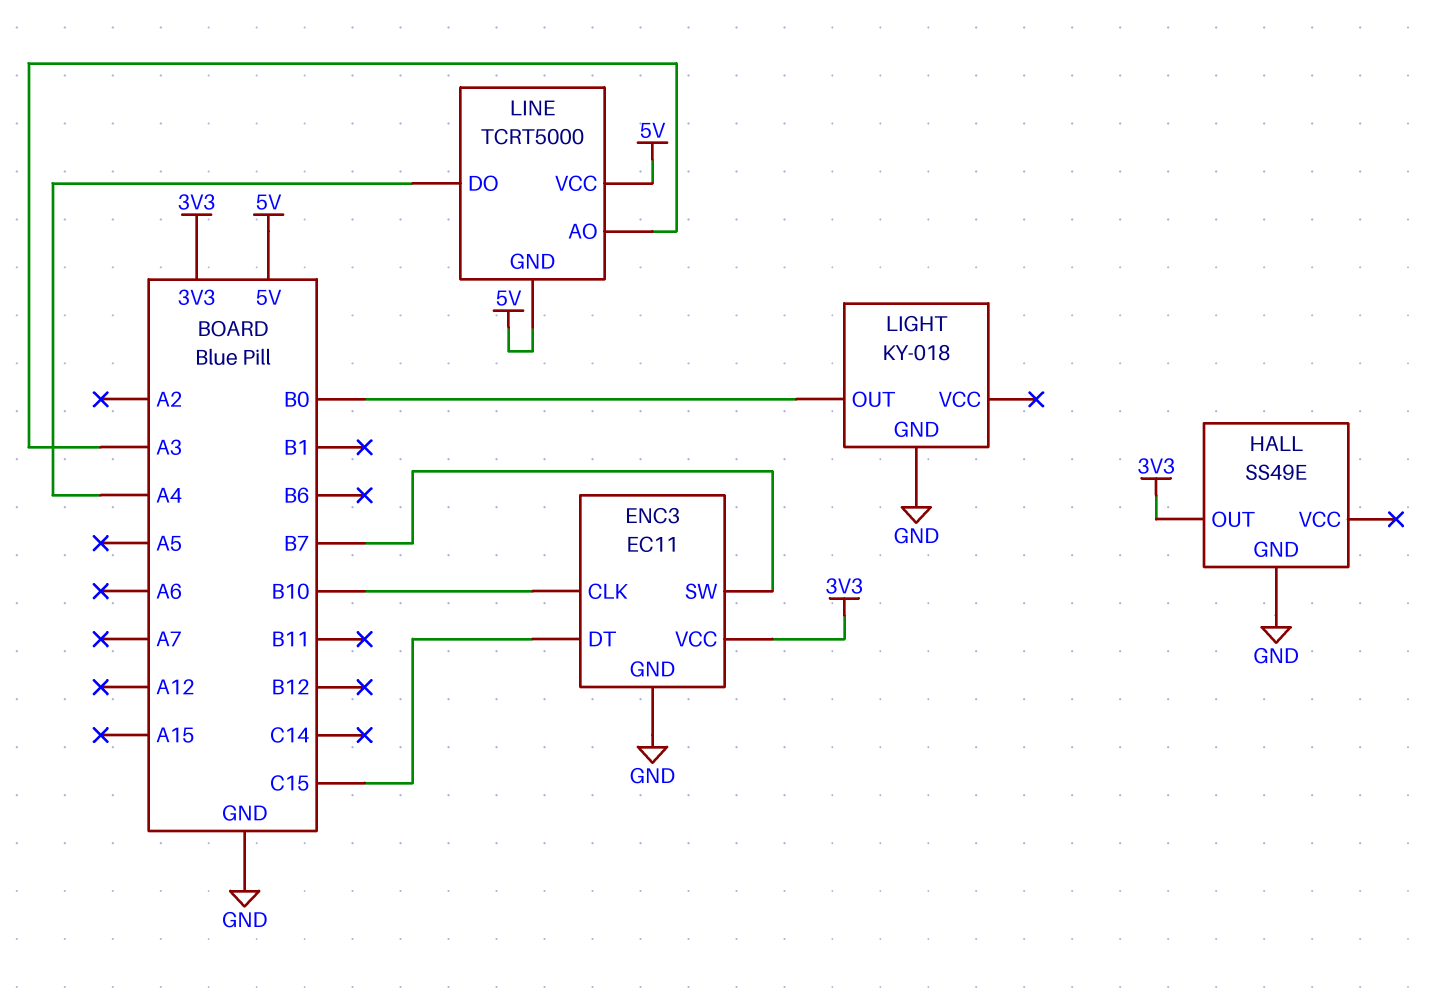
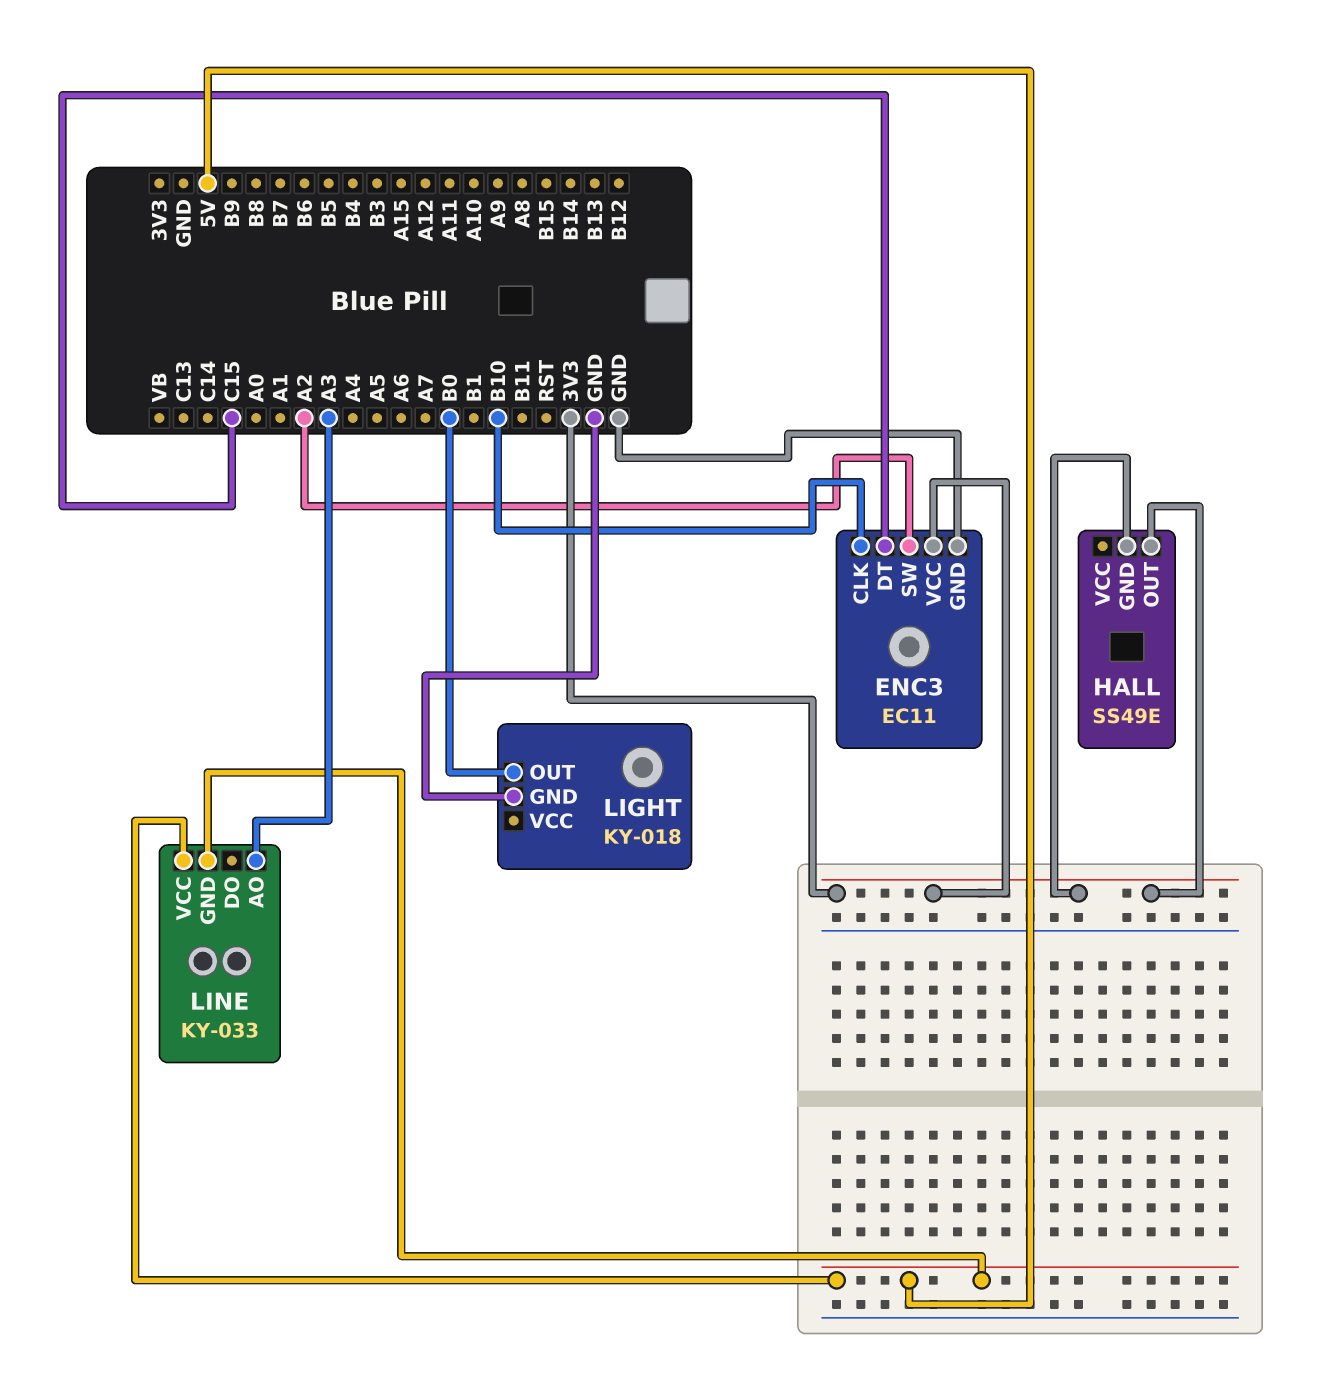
ENC3 pin SW: B7 -> A2
HALL pin GND: GND -> 3V3
LINE: TCRT5000 -> KY-033
LINE pin DO: A4 -> none

